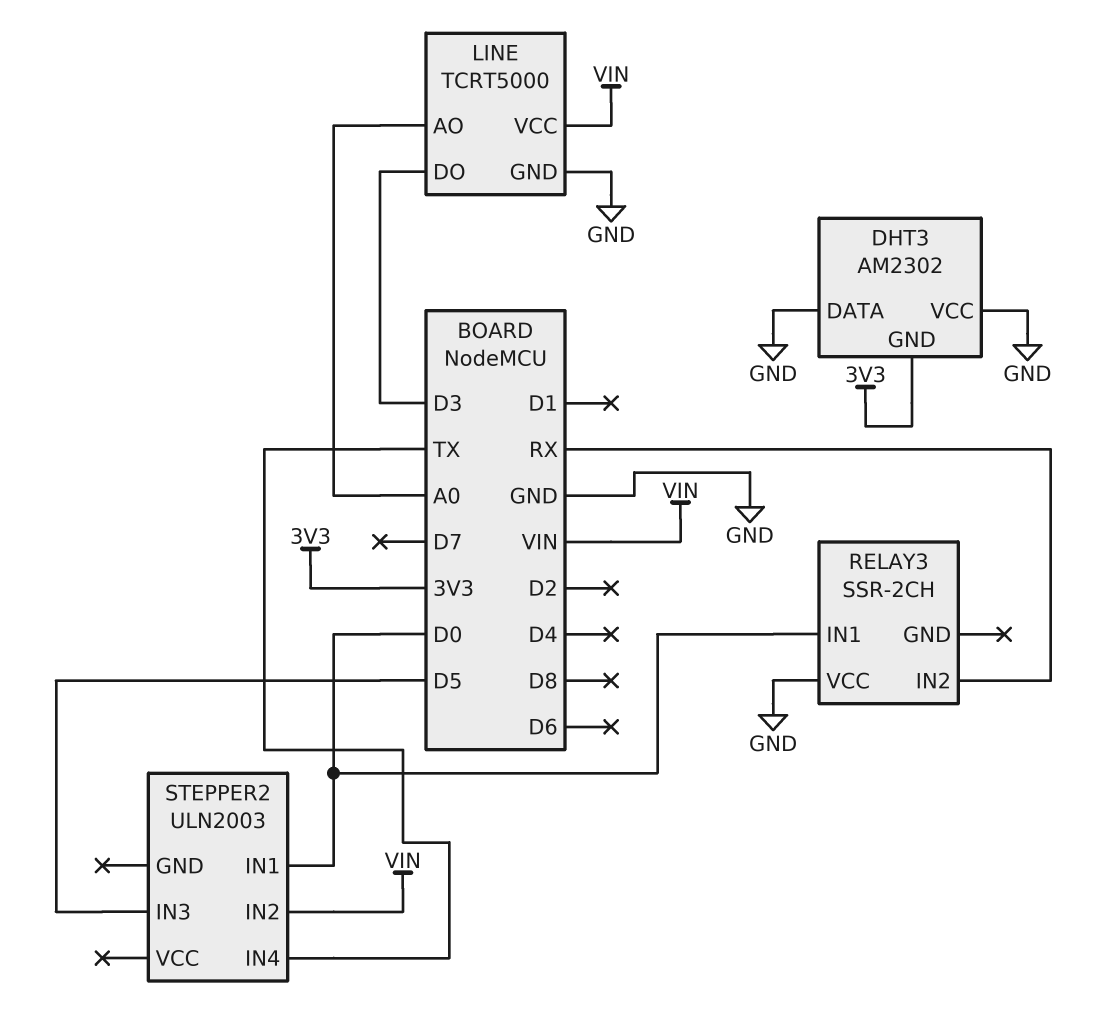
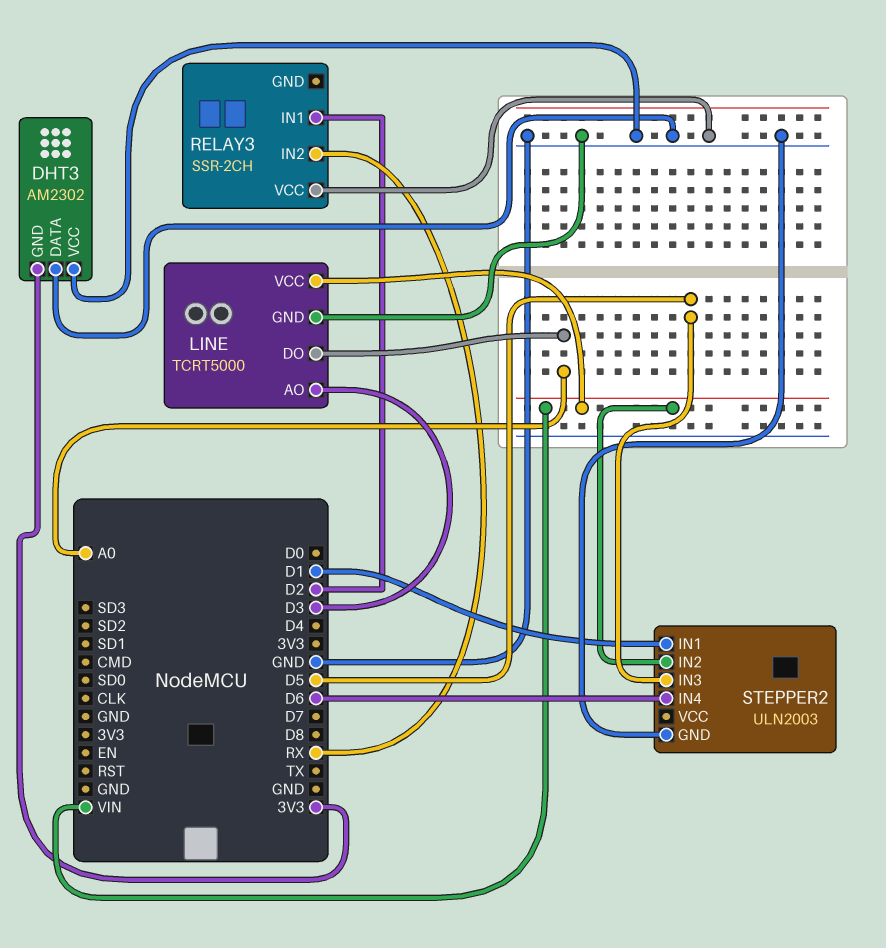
LINE pin AO: A0 -> D3
LINE pin DO: D3 -> A0
RELAY3 pin IN1: D0 -> D2
STEPPER2 pin GND: none -> GND
STEPPER2 pin IN1: D0 -> D1
STEPPER2 pin IN4: TX -> D6

